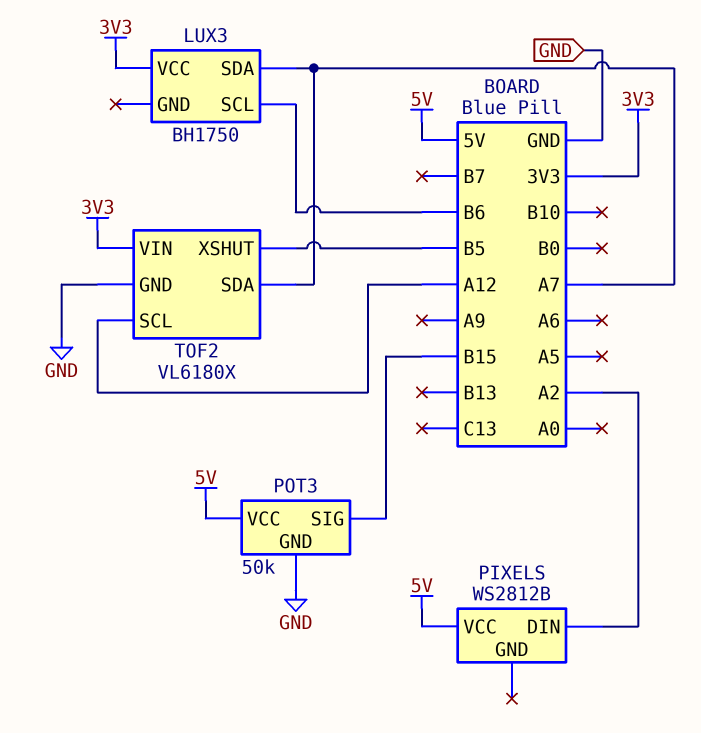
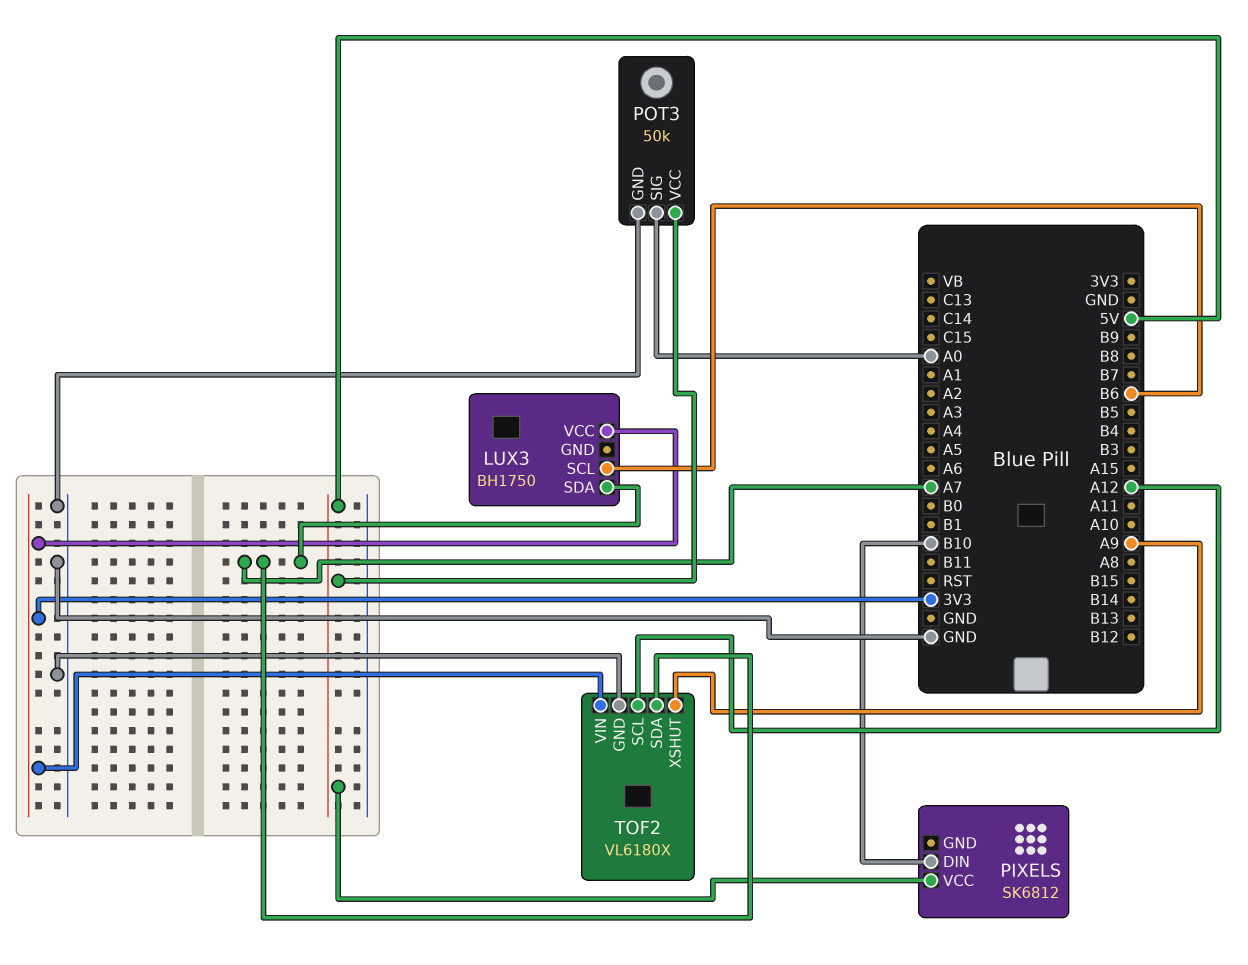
PIXELS: WS2812B -> SK6812
PIXELS pin DIN: A2 -> B10
POT3 pin SIG: B15 -> A0
TOF2 pin XSHUT: B5 -> A9

